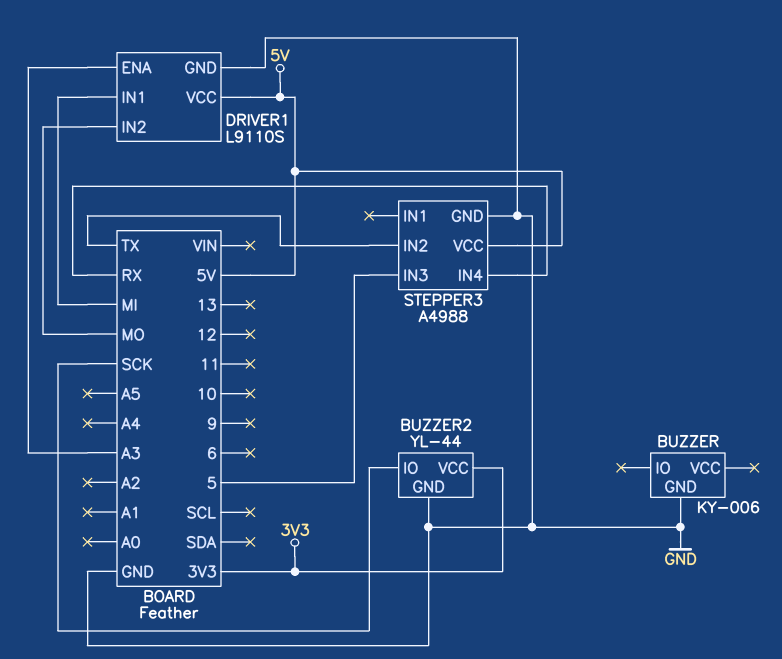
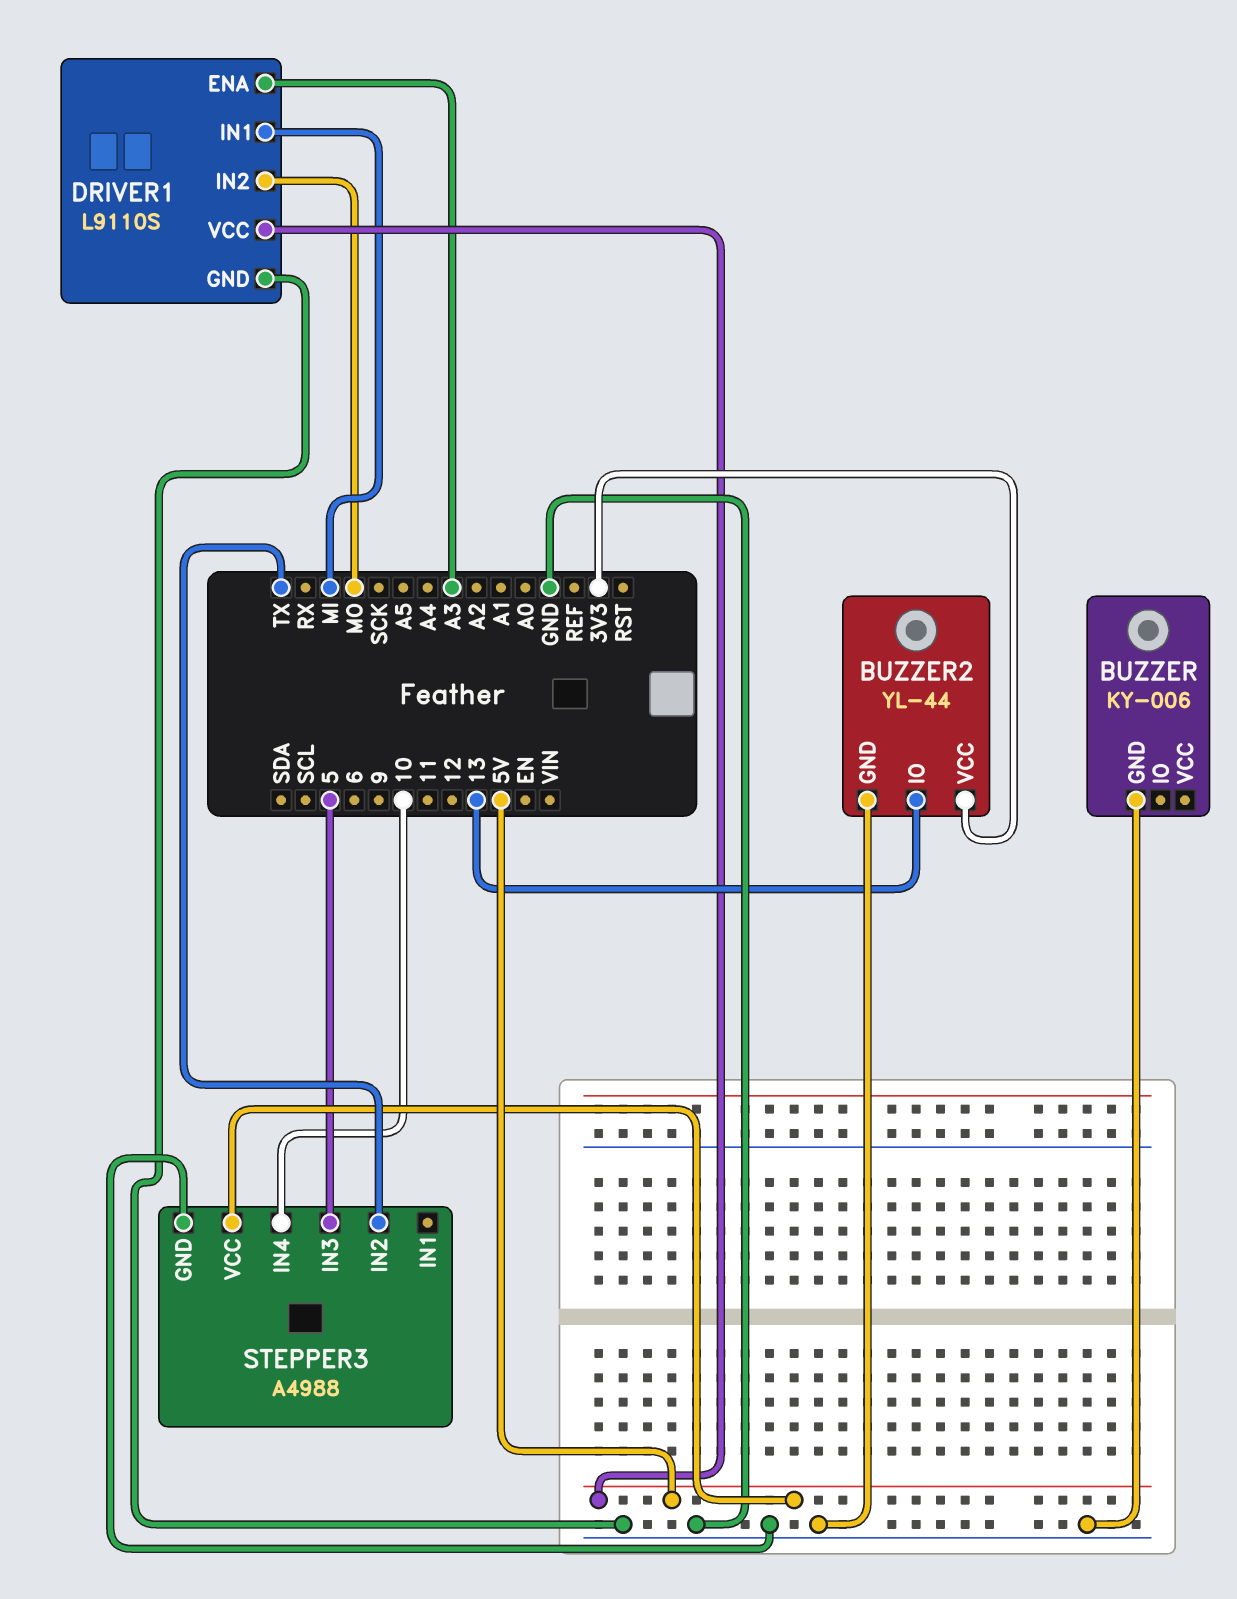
BUZZER2 pin IO: SCK -> 13
STEPPER3 pin IN4: RX -> 10

